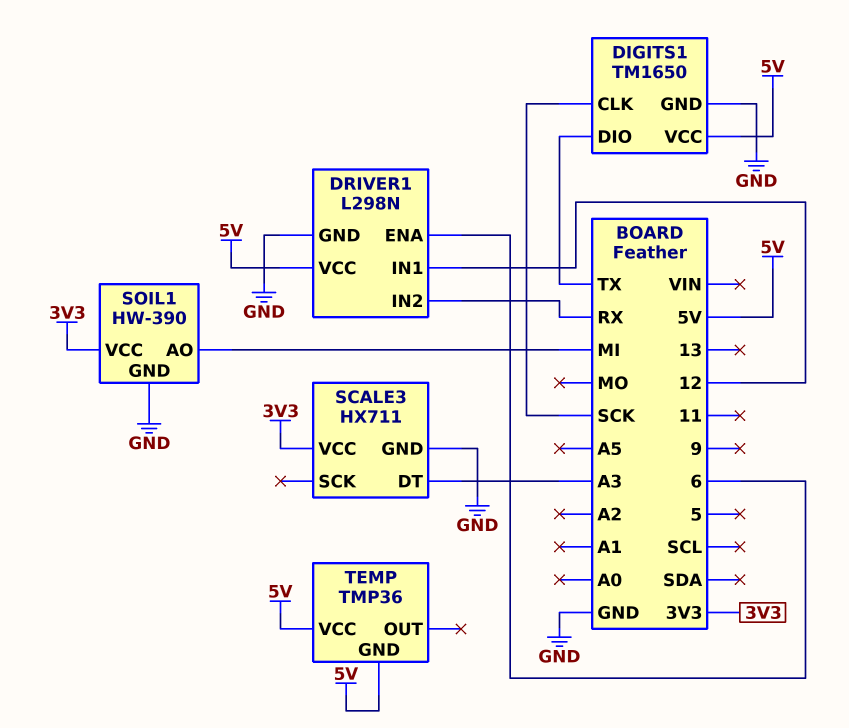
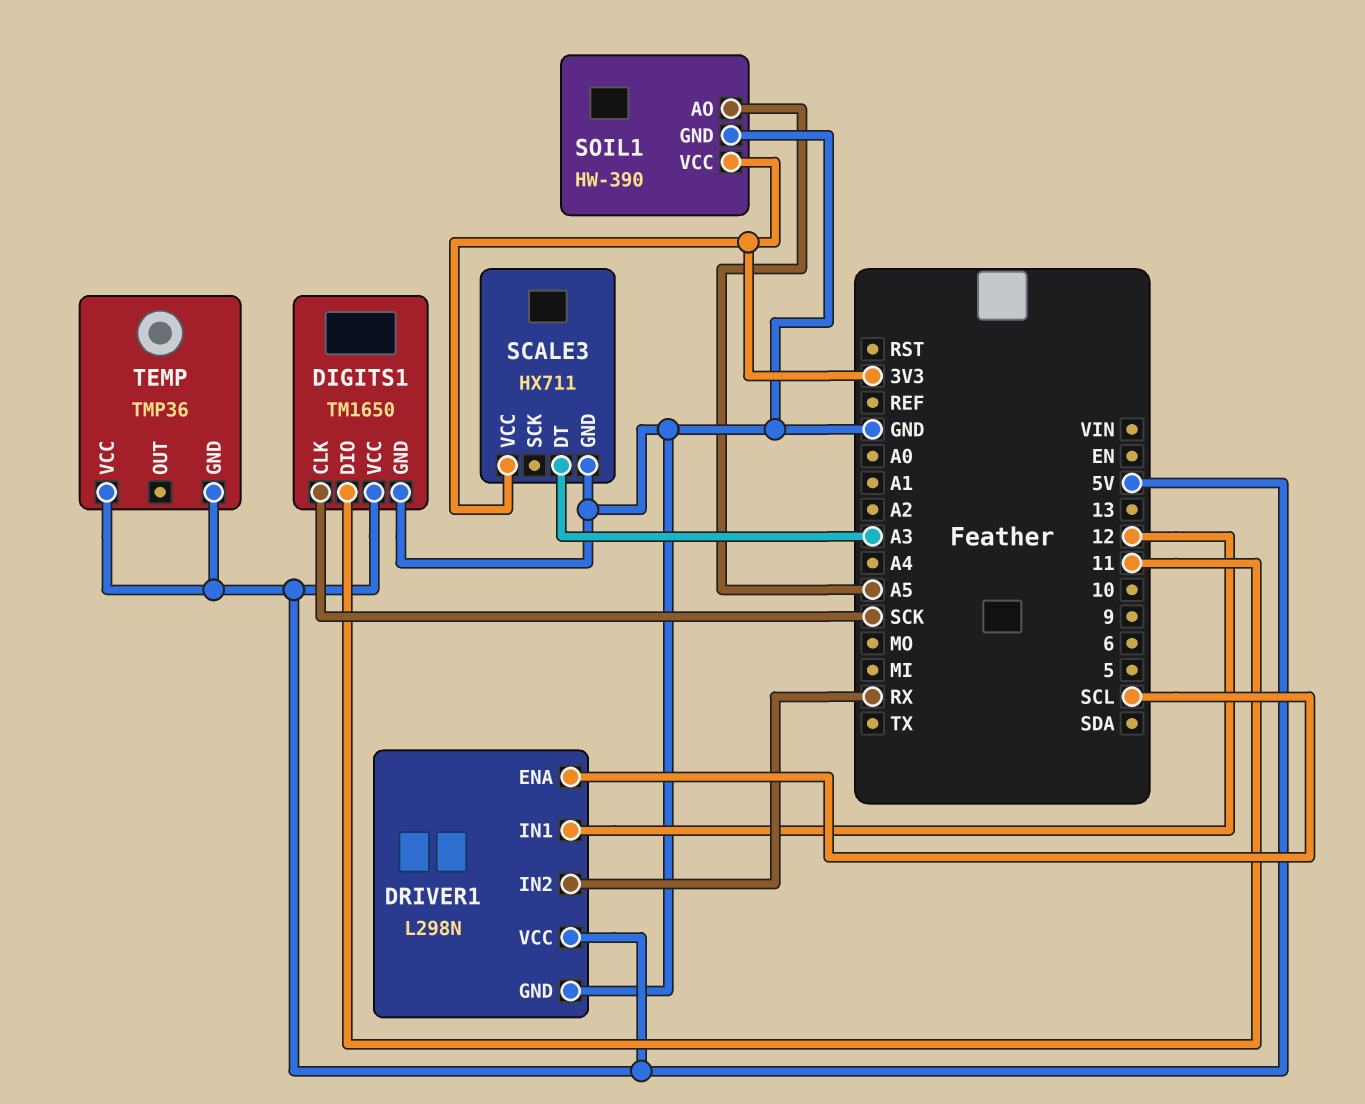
DIGITS1 pin DIO: TX -> 11
DRIVER1 pin ENA: 6 -> SCL
SOIL1 pin AO: MI -> A5

